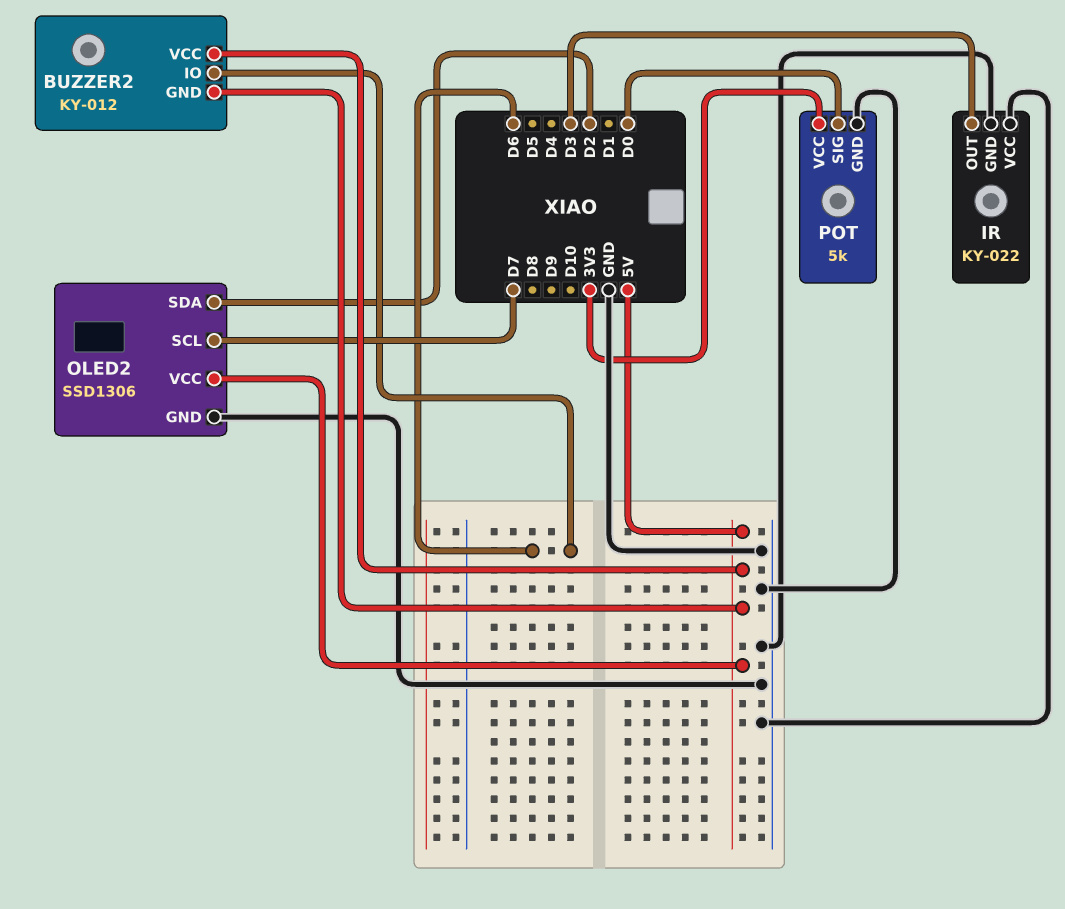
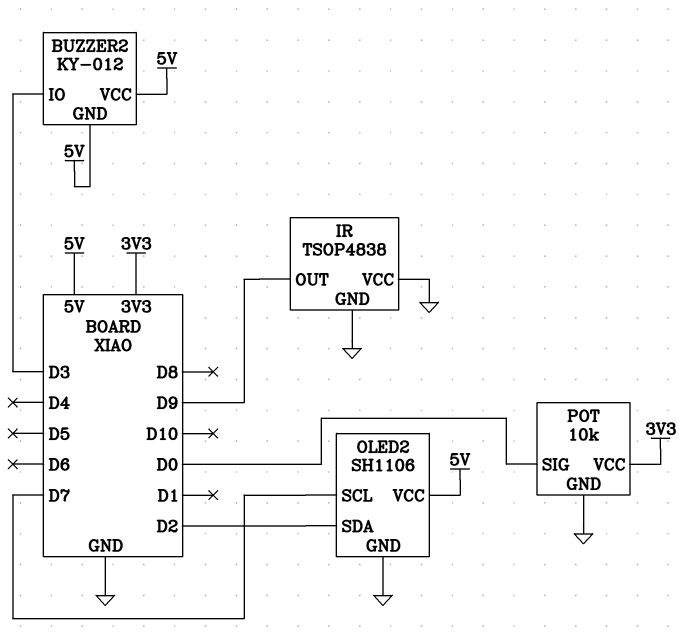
BUZZER2 pin IO: D6 -> D3
IR: KY-022 -> TSOP4838
IR pin OUT: D3 -> D9
OLED2: SSD1306 -> SH1106
POT: 5k -> 10k

